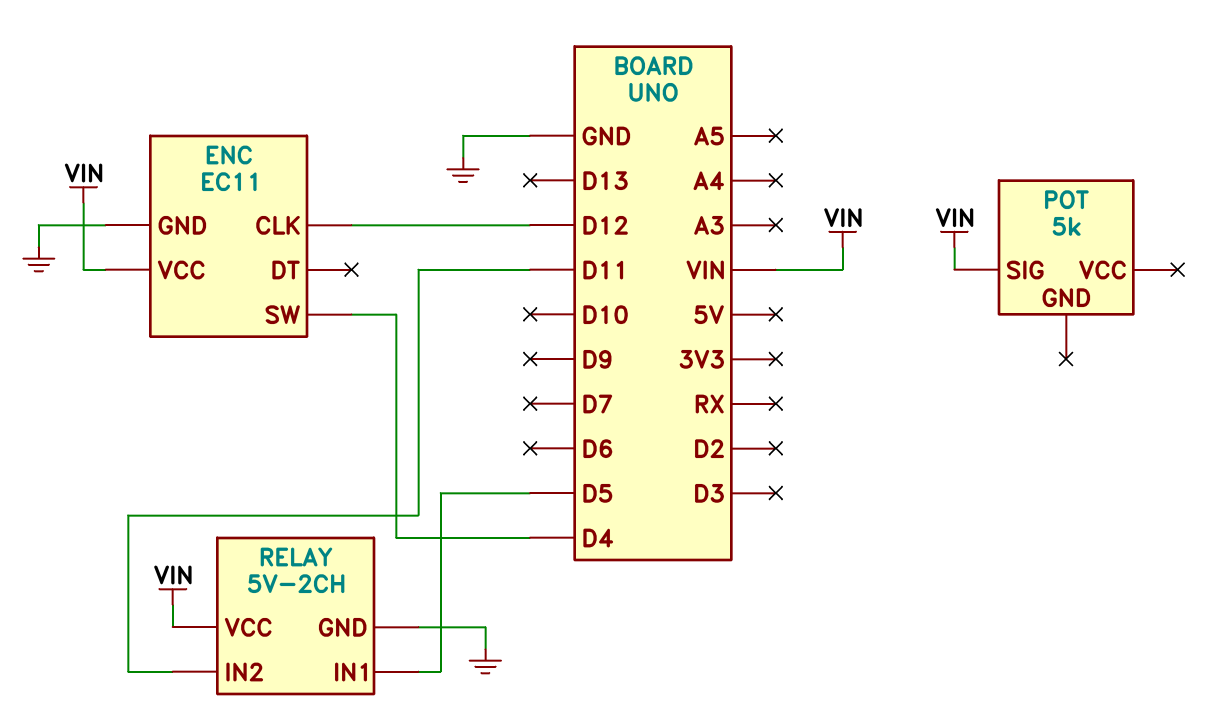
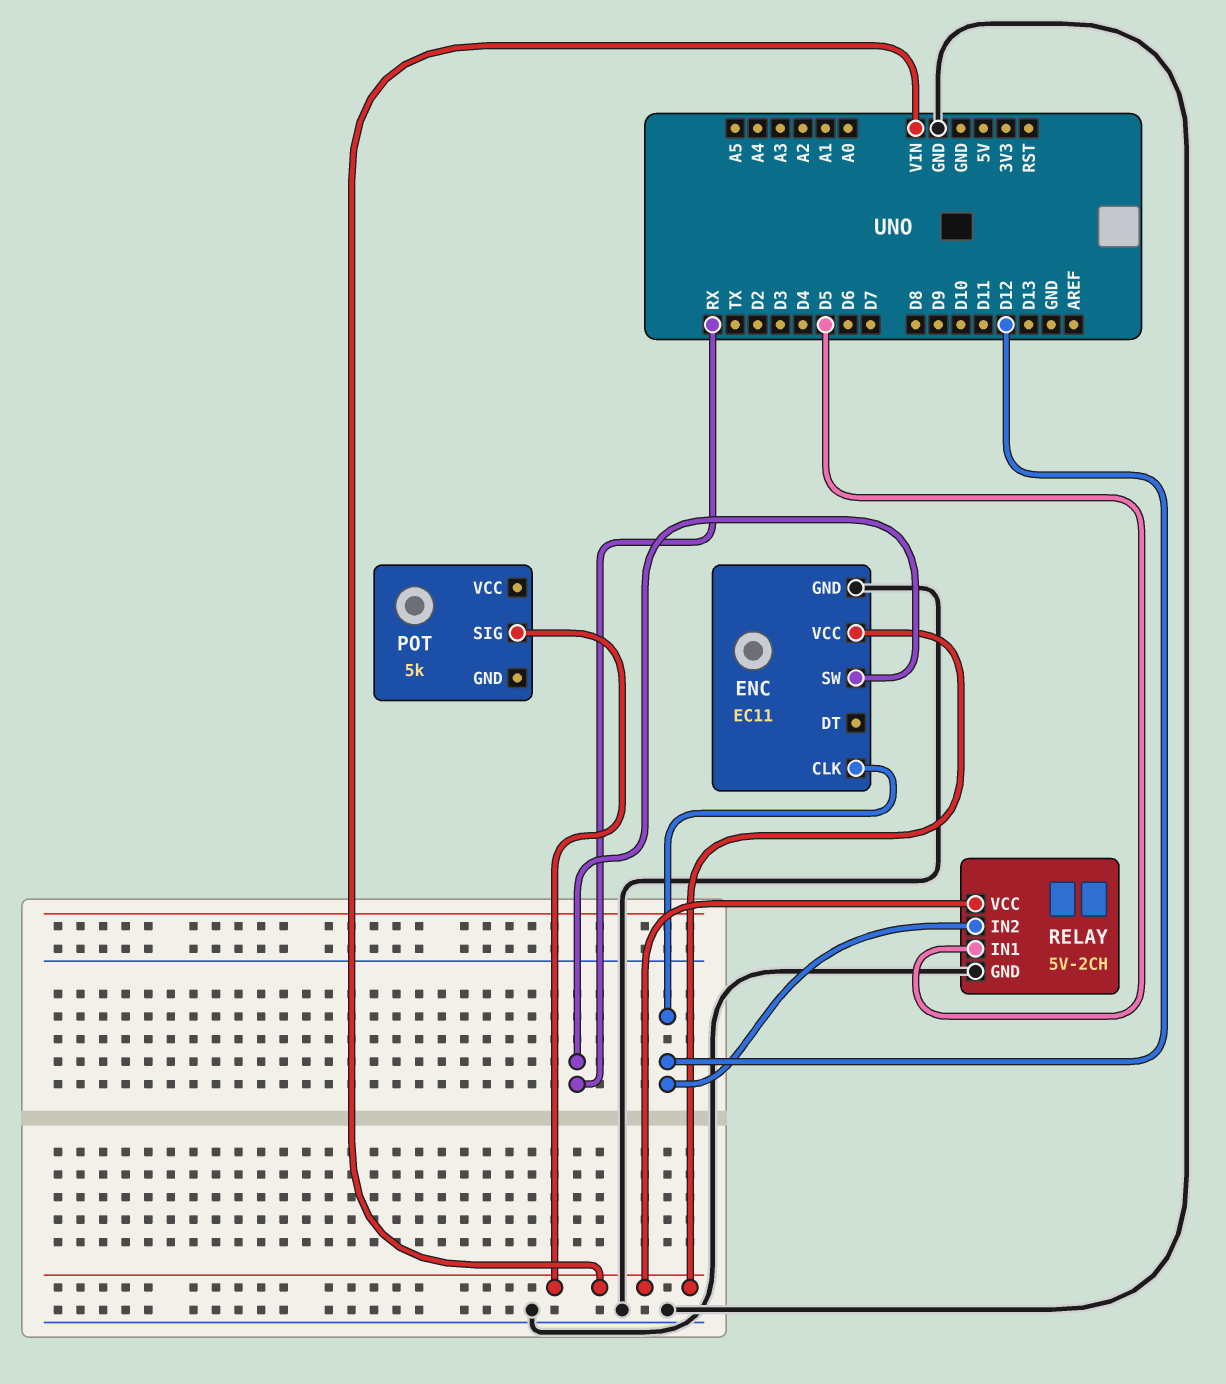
ENC pin SW: D4 -> RX
RELAY pin IN2: D11 -> D12

